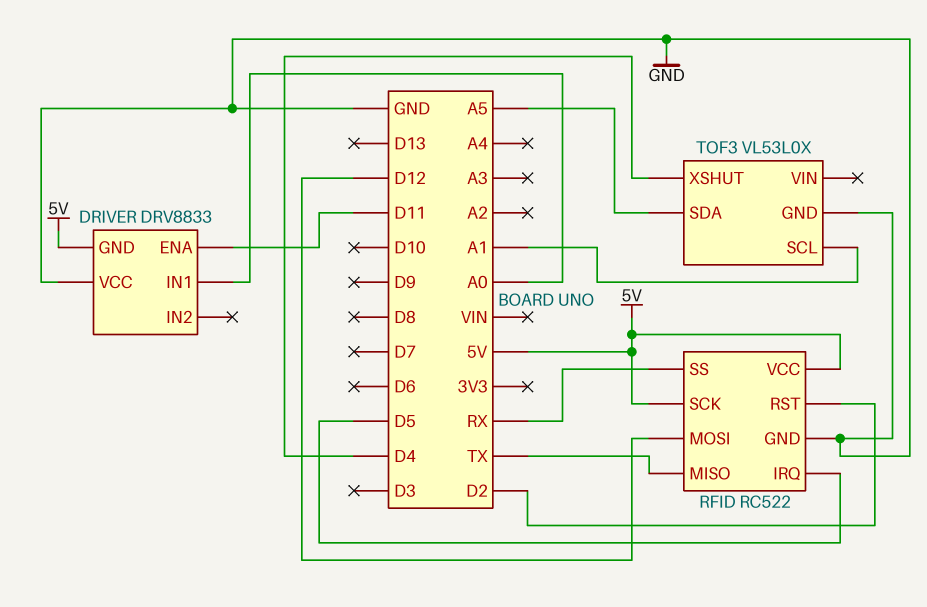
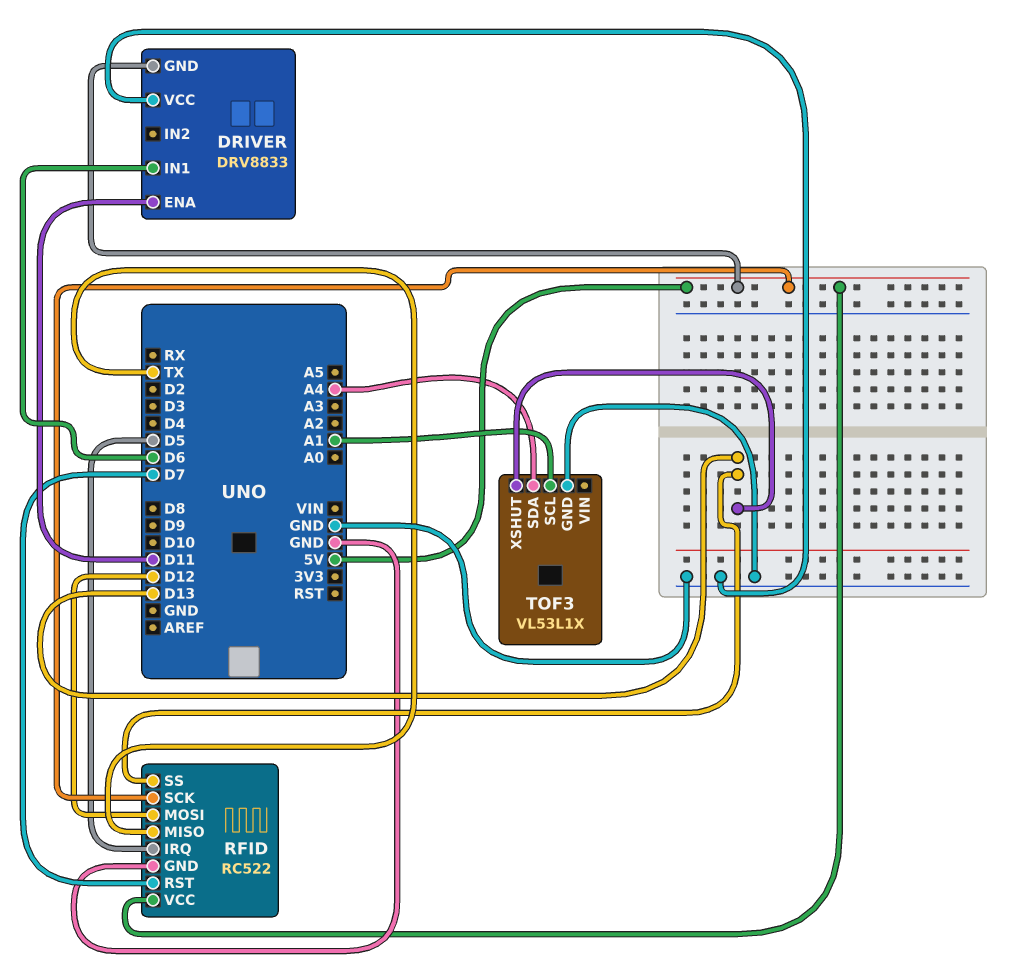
DRIVER pin IN1: A0 -> D6
RFID pin RST: D2 -> D7
RFID pin SS: RX -> D13
TOF3: VL53L0X -> VL53L1X
TOF3 pin SDA: A5 -> A4
TOF3 pin XSHUT: D4 -> D13

